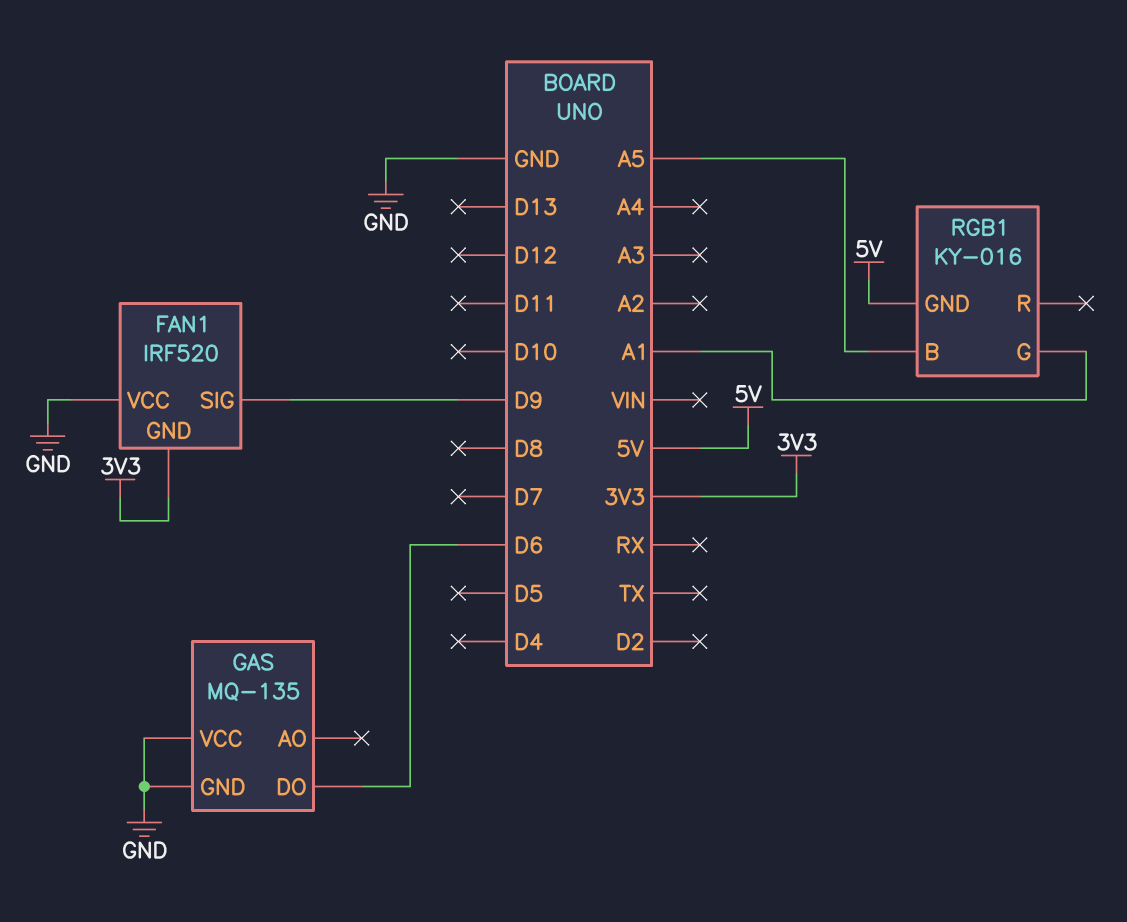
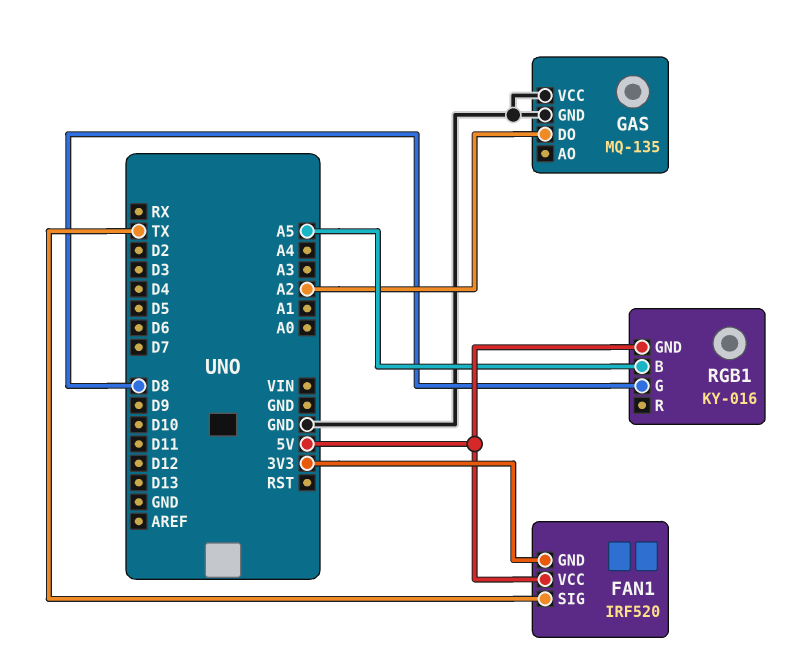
FAN1 pin SIG: D9 -> TX
FAN1 pin VCC: GND -> 5V
GAS pin DO: D6 -> A2
RGB1 pin G: A1 -> D8

